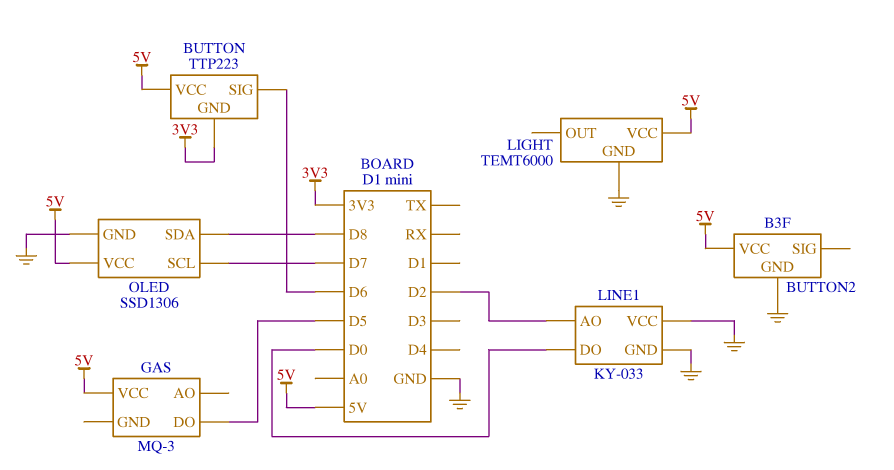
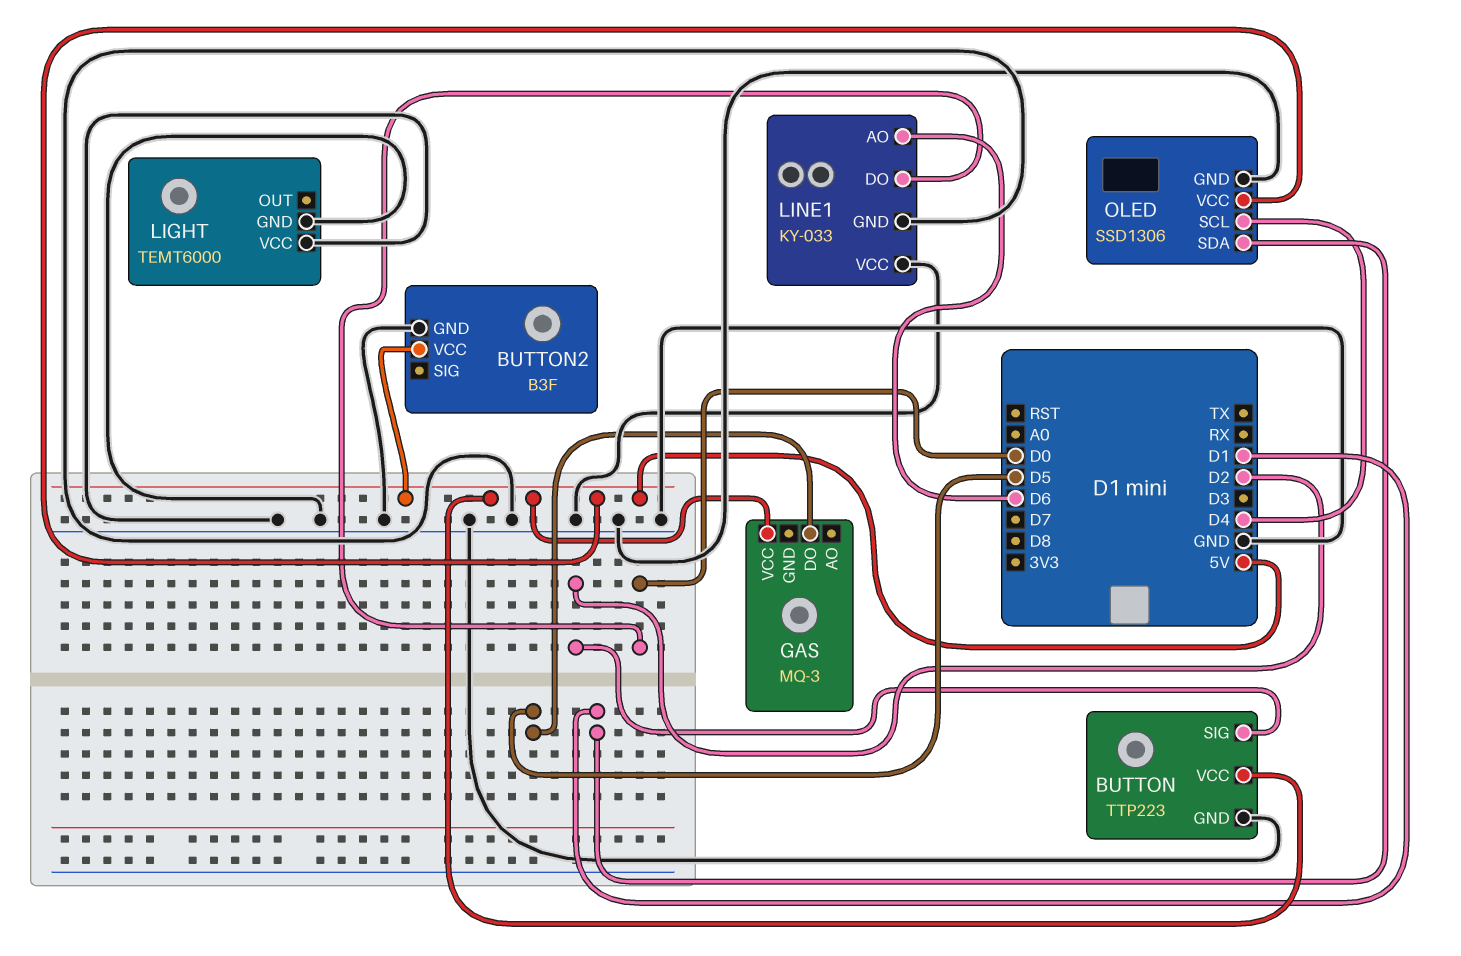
BUTTON pin GND: 3V3 -> GND
BUTTON pin SIG: D6 -> D2
LIGHT pin VCC: 5V -> GND
LINE1 pin AO: D2 -> D6
OLED pin SCL: D7 -> D4
OLED pin SDA: D8 -> D1

